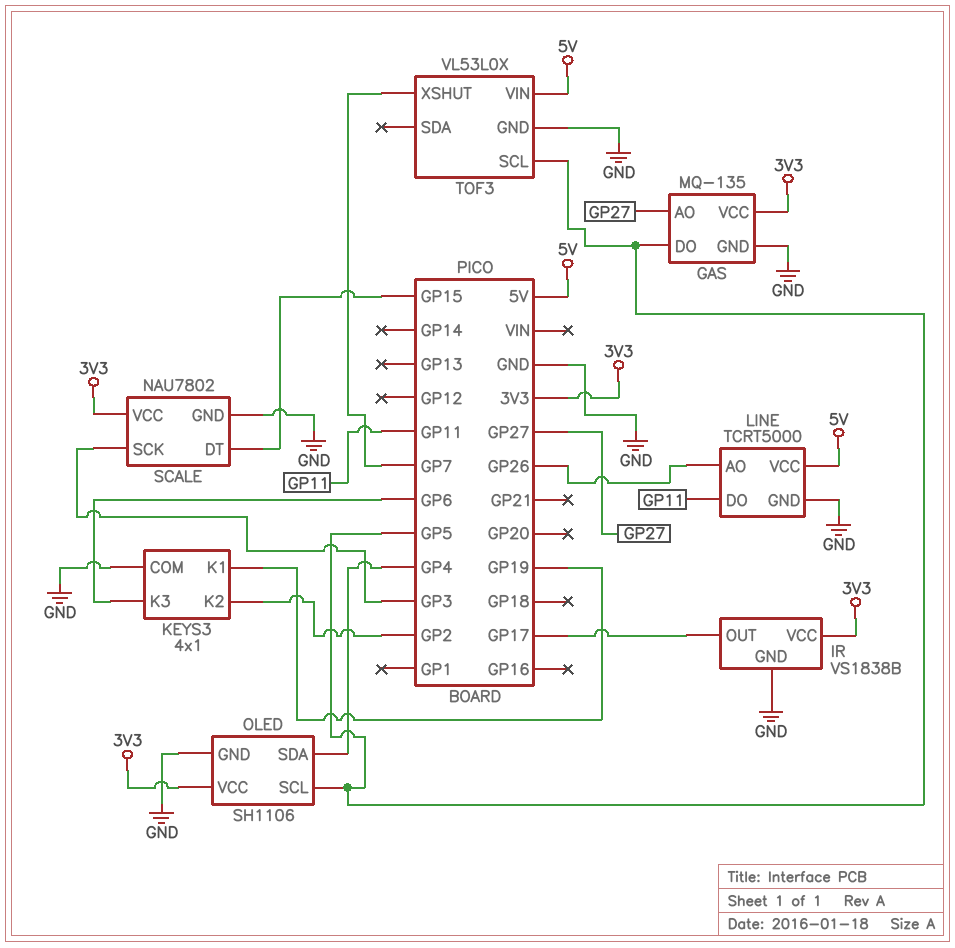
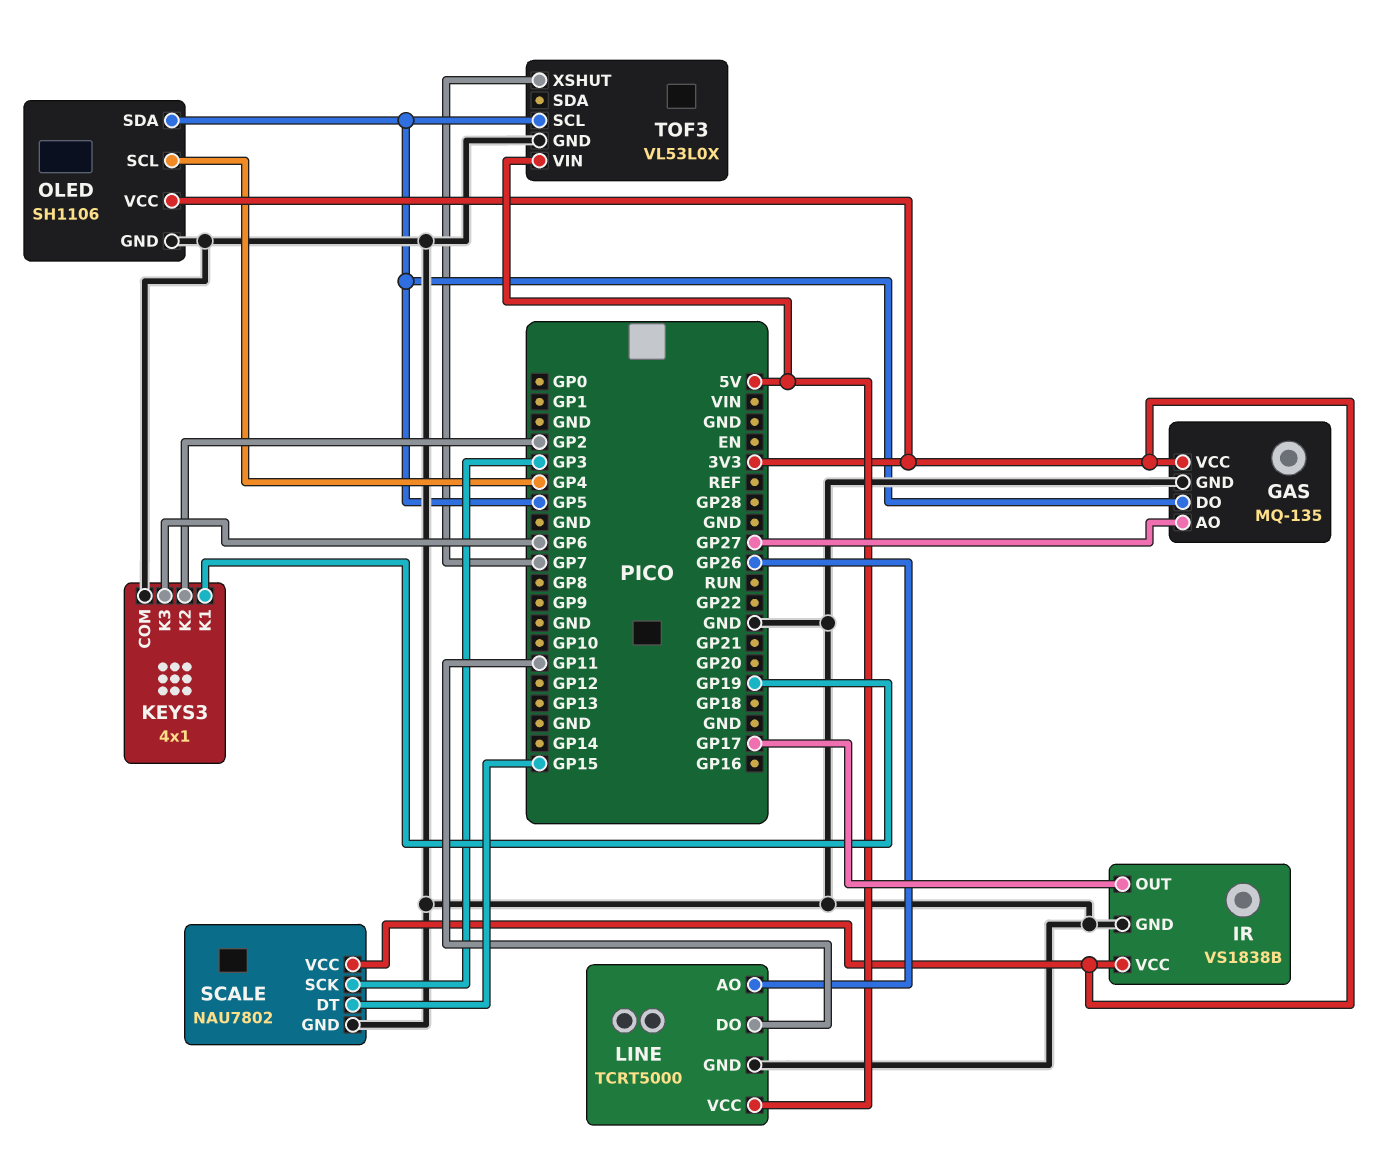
OLED pin SCL: GP5 -> GP4
OLED pin SDA: GP4 -> GP5

